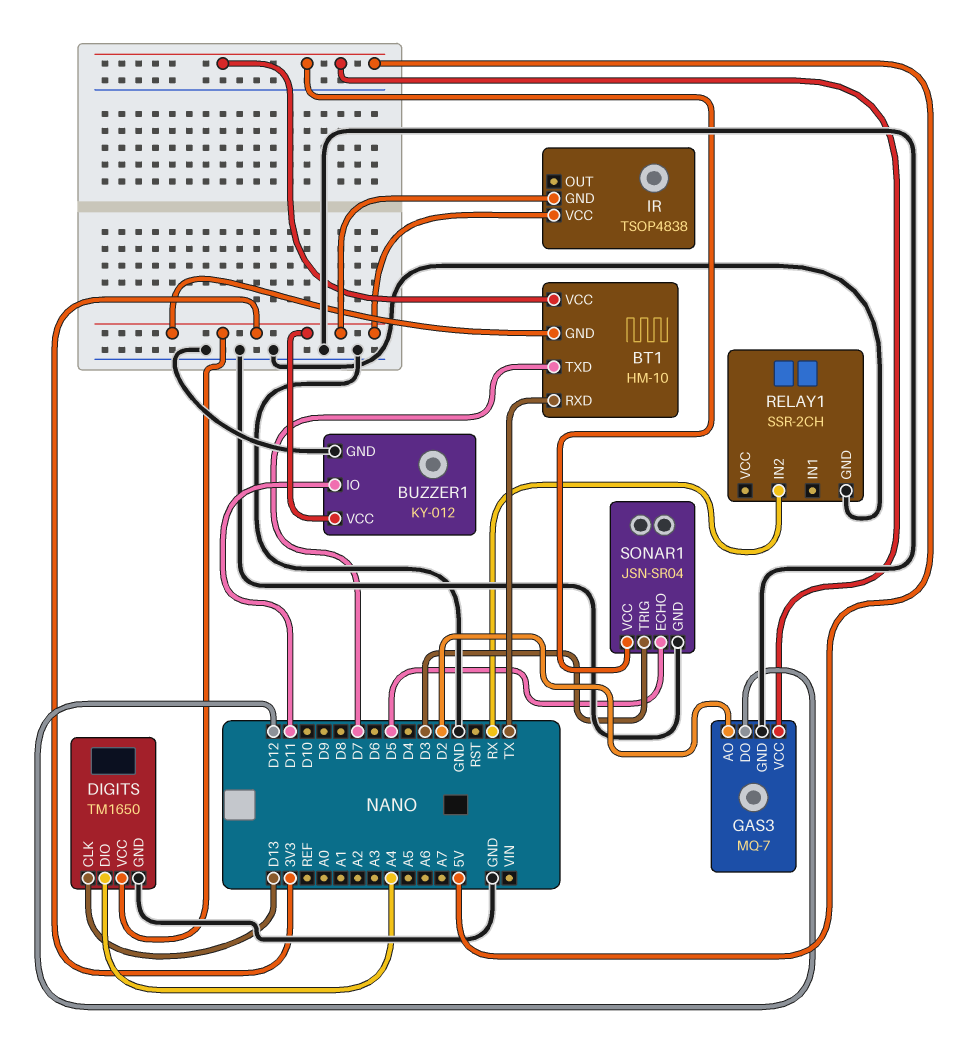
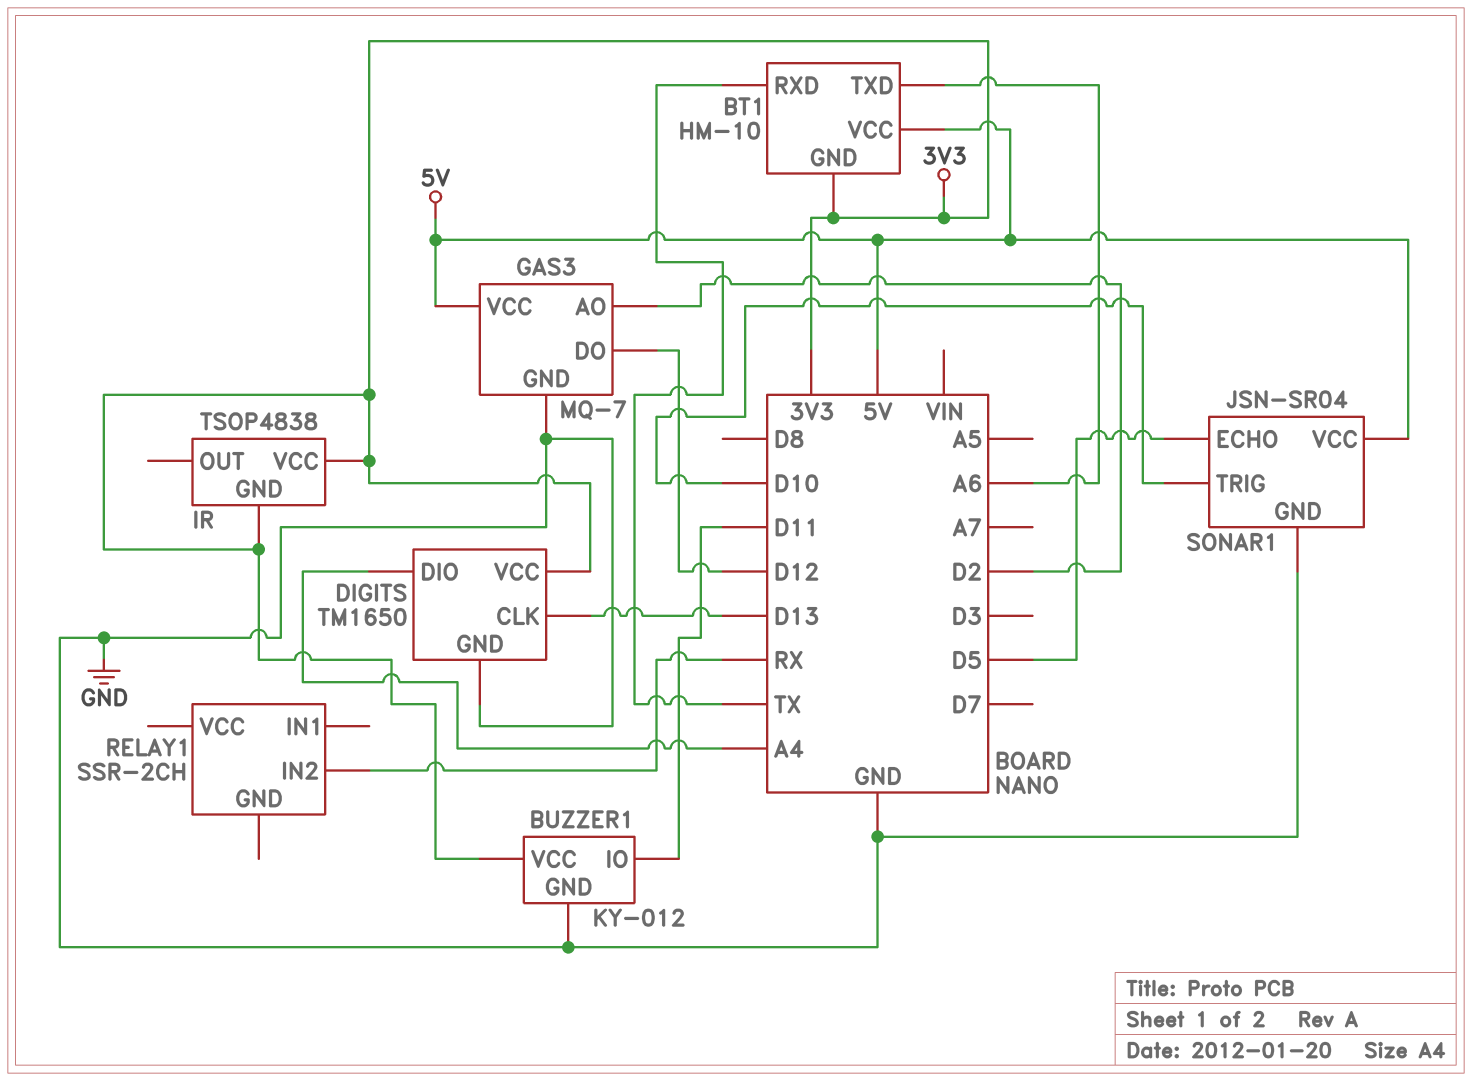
BT1 pin TXD: D7 -> A6
RELAY1 pin GND: GND -> none
SONAR1 pin TRIG: D3 -> D10

